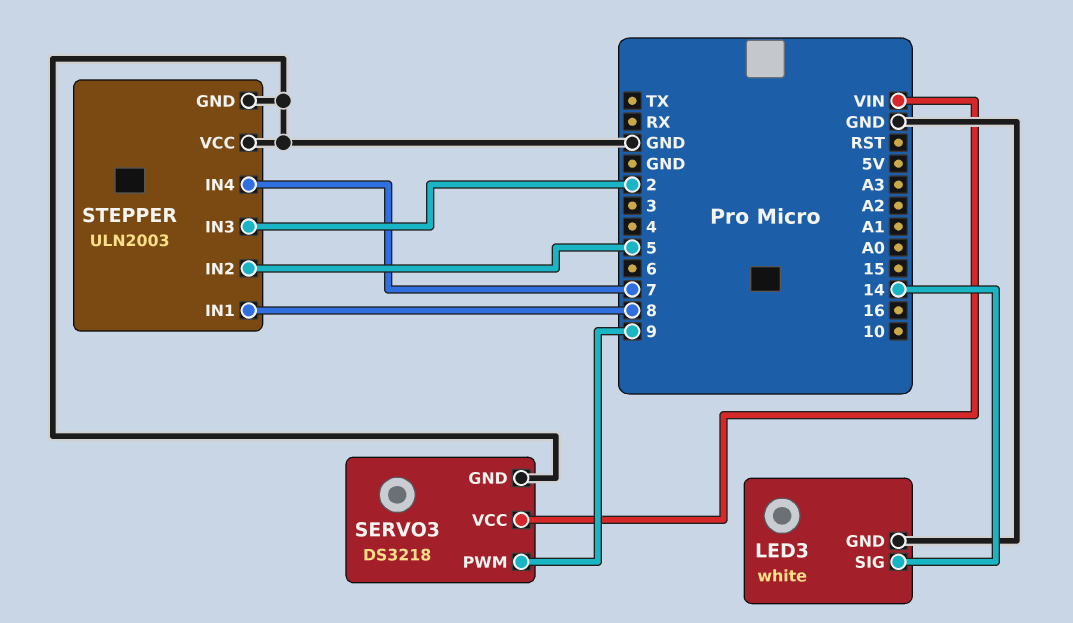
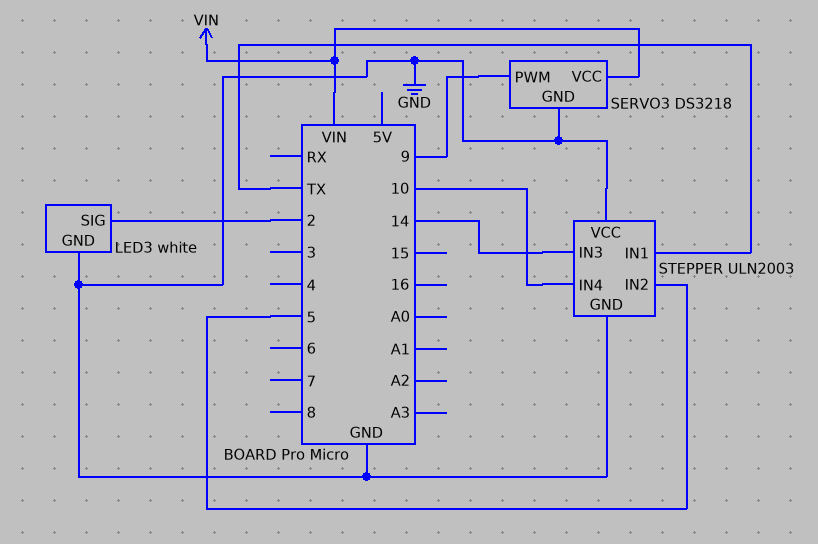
LED3 pin SIG: 14 -> 2
STEPPER pin IN1: 8 -> TX
STEPPER pin IN3: 2 -> 14
STEPPER pin IN4: 7 -> 10

